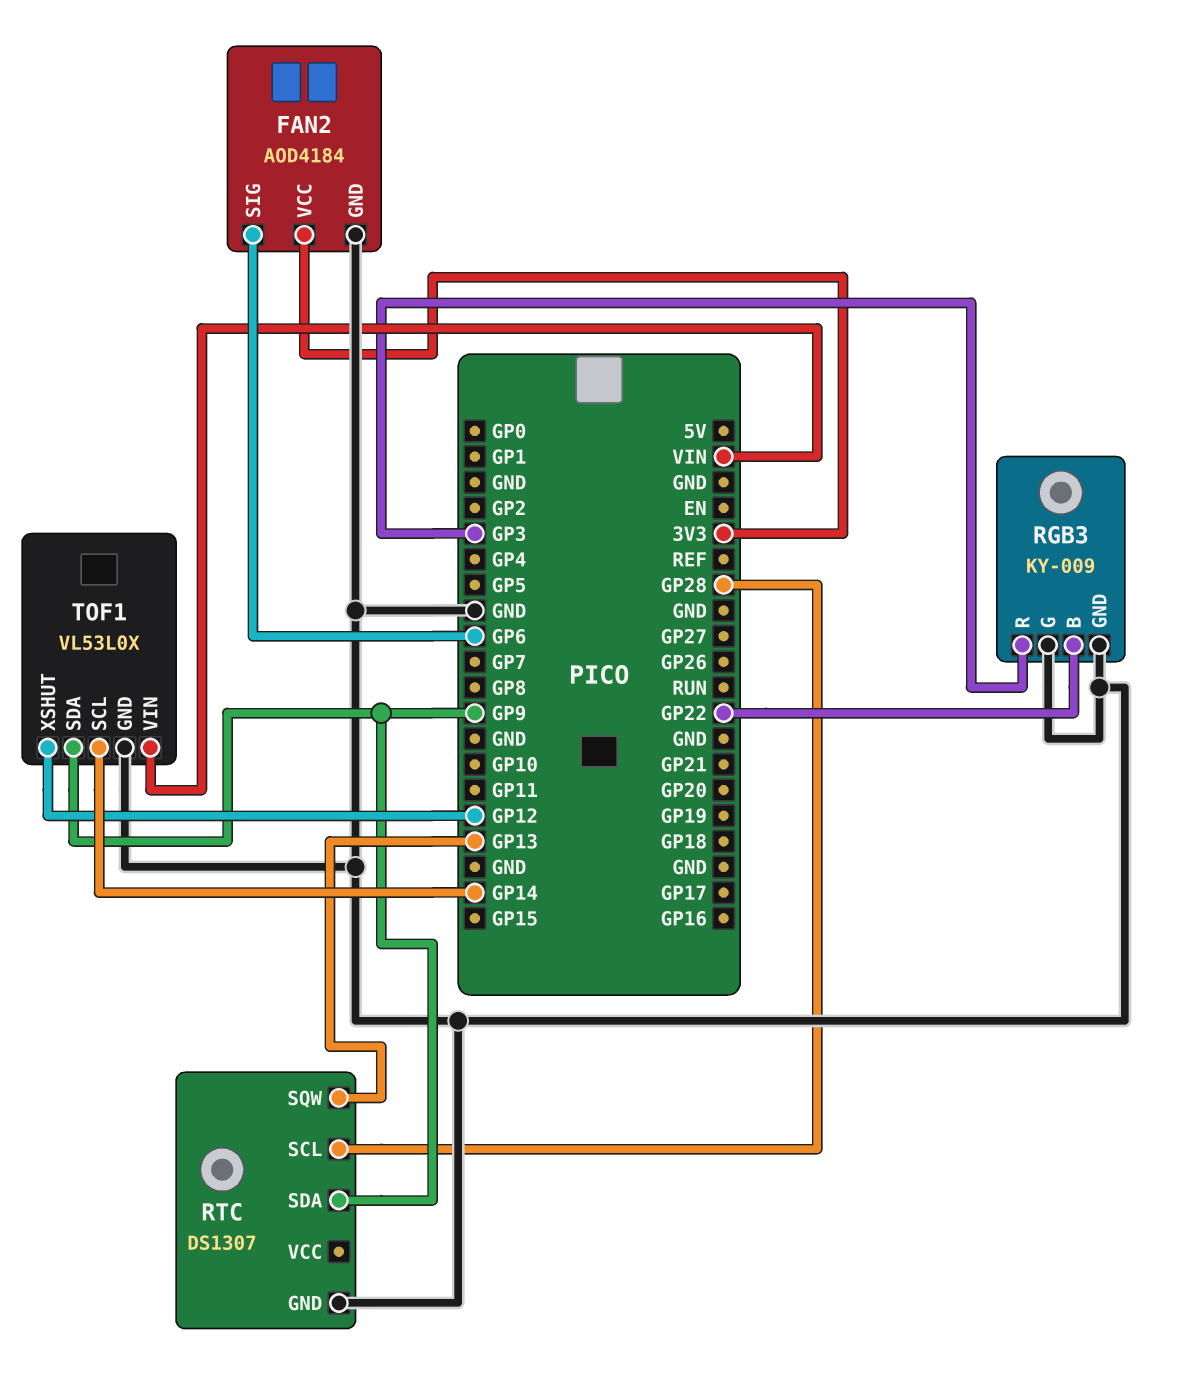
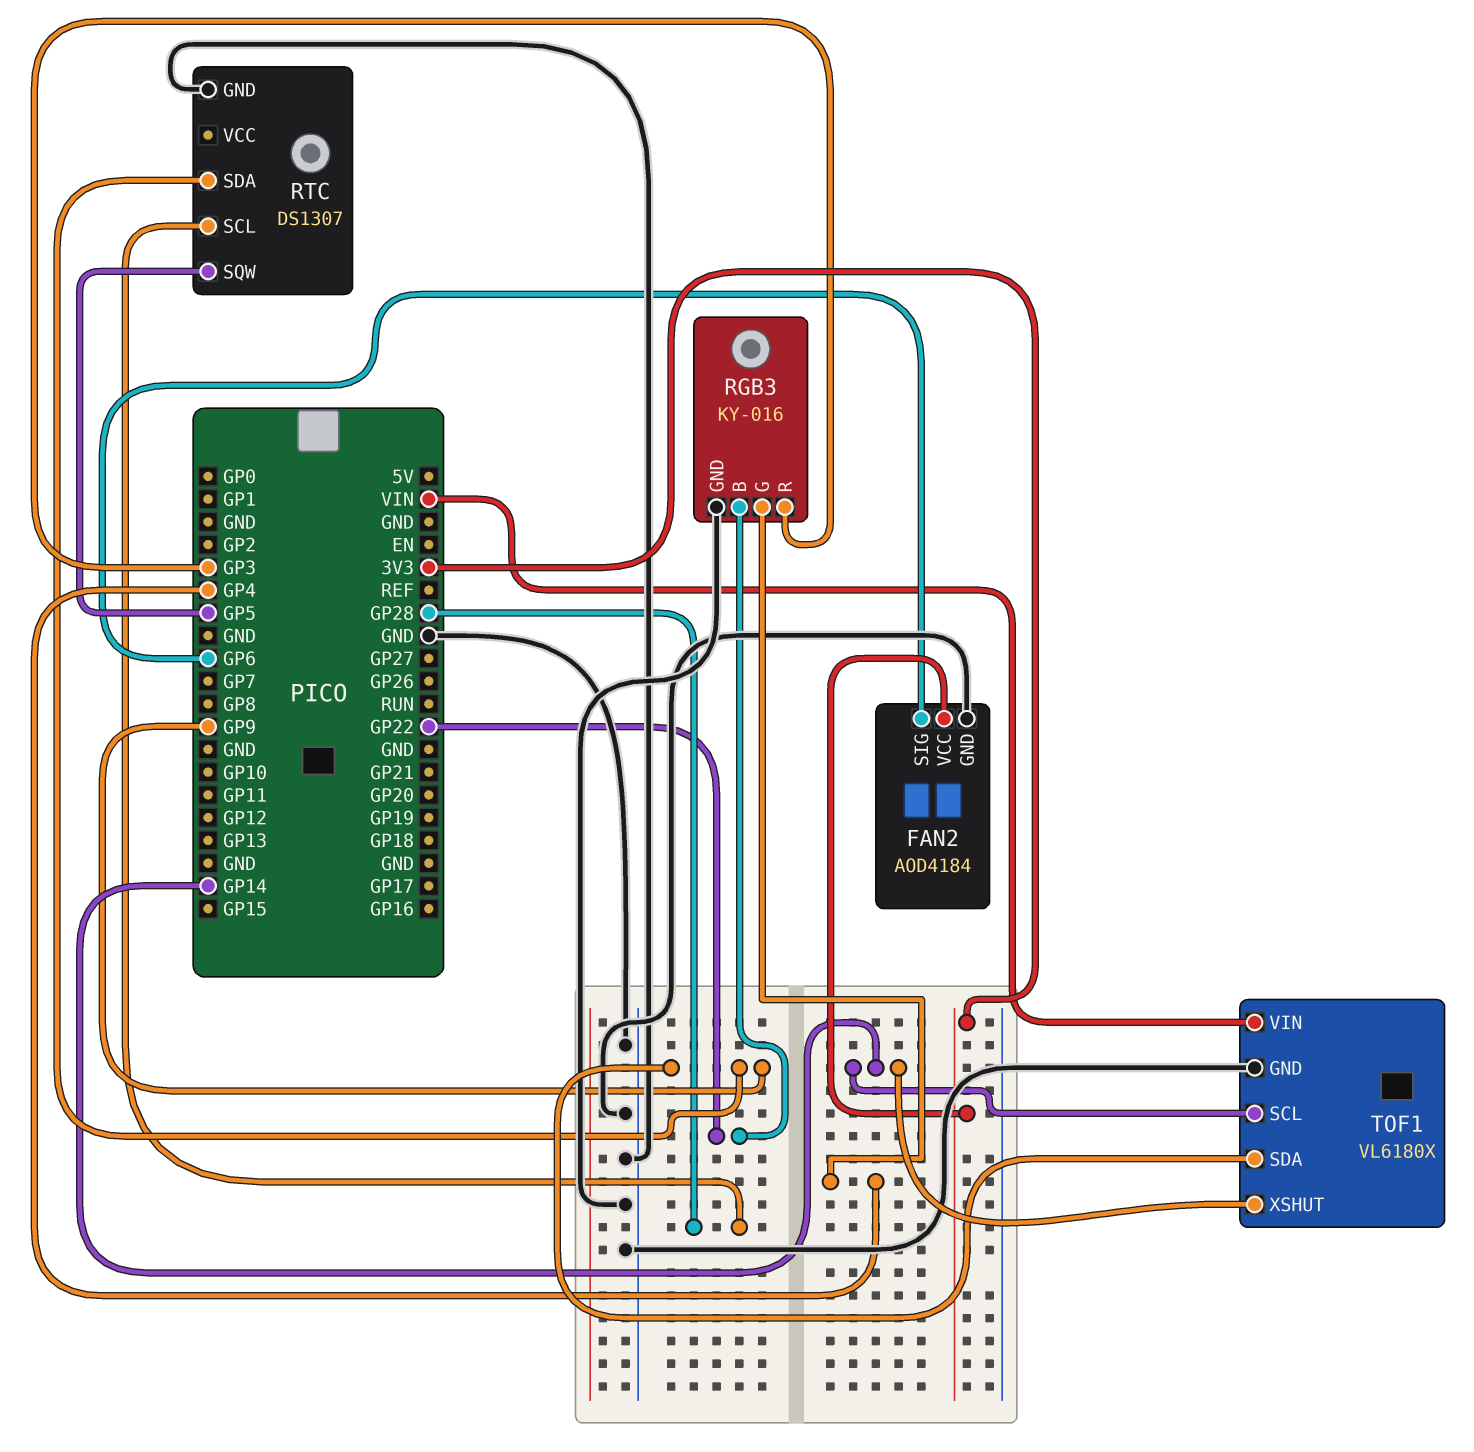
RGB3: KY-009 -> KY-016
RGB3 pin G: GND -> GP4
RTC pin SQW: GP13 -> GP5
TOF1: VL53L0X -> VL6180X
TOF1 pin XSHUT: GP12 -> GP14

